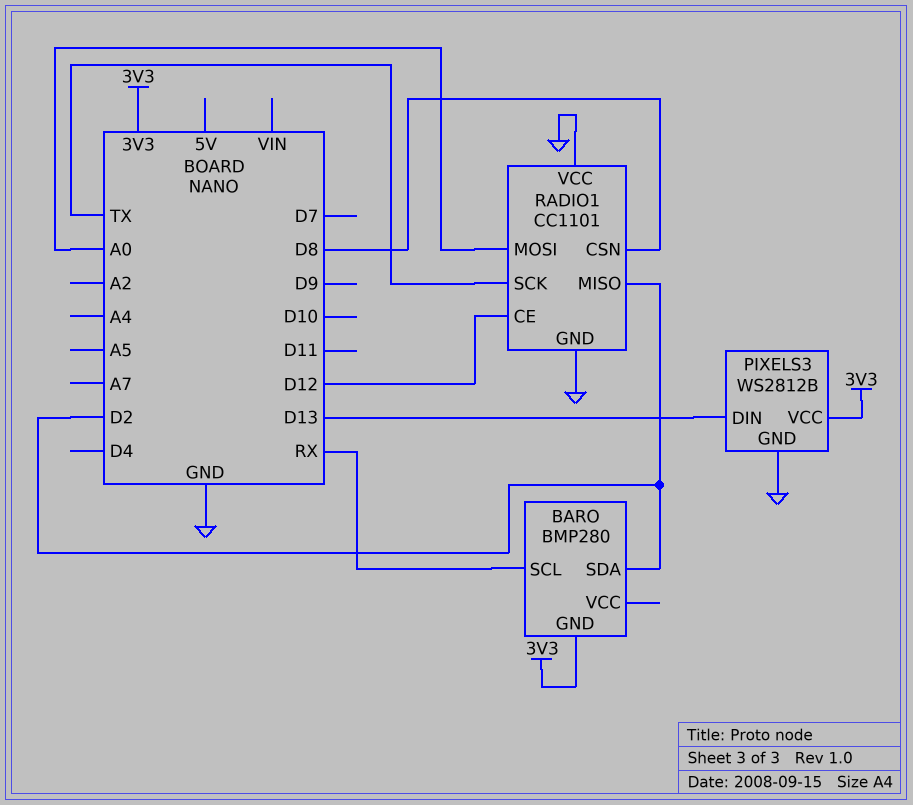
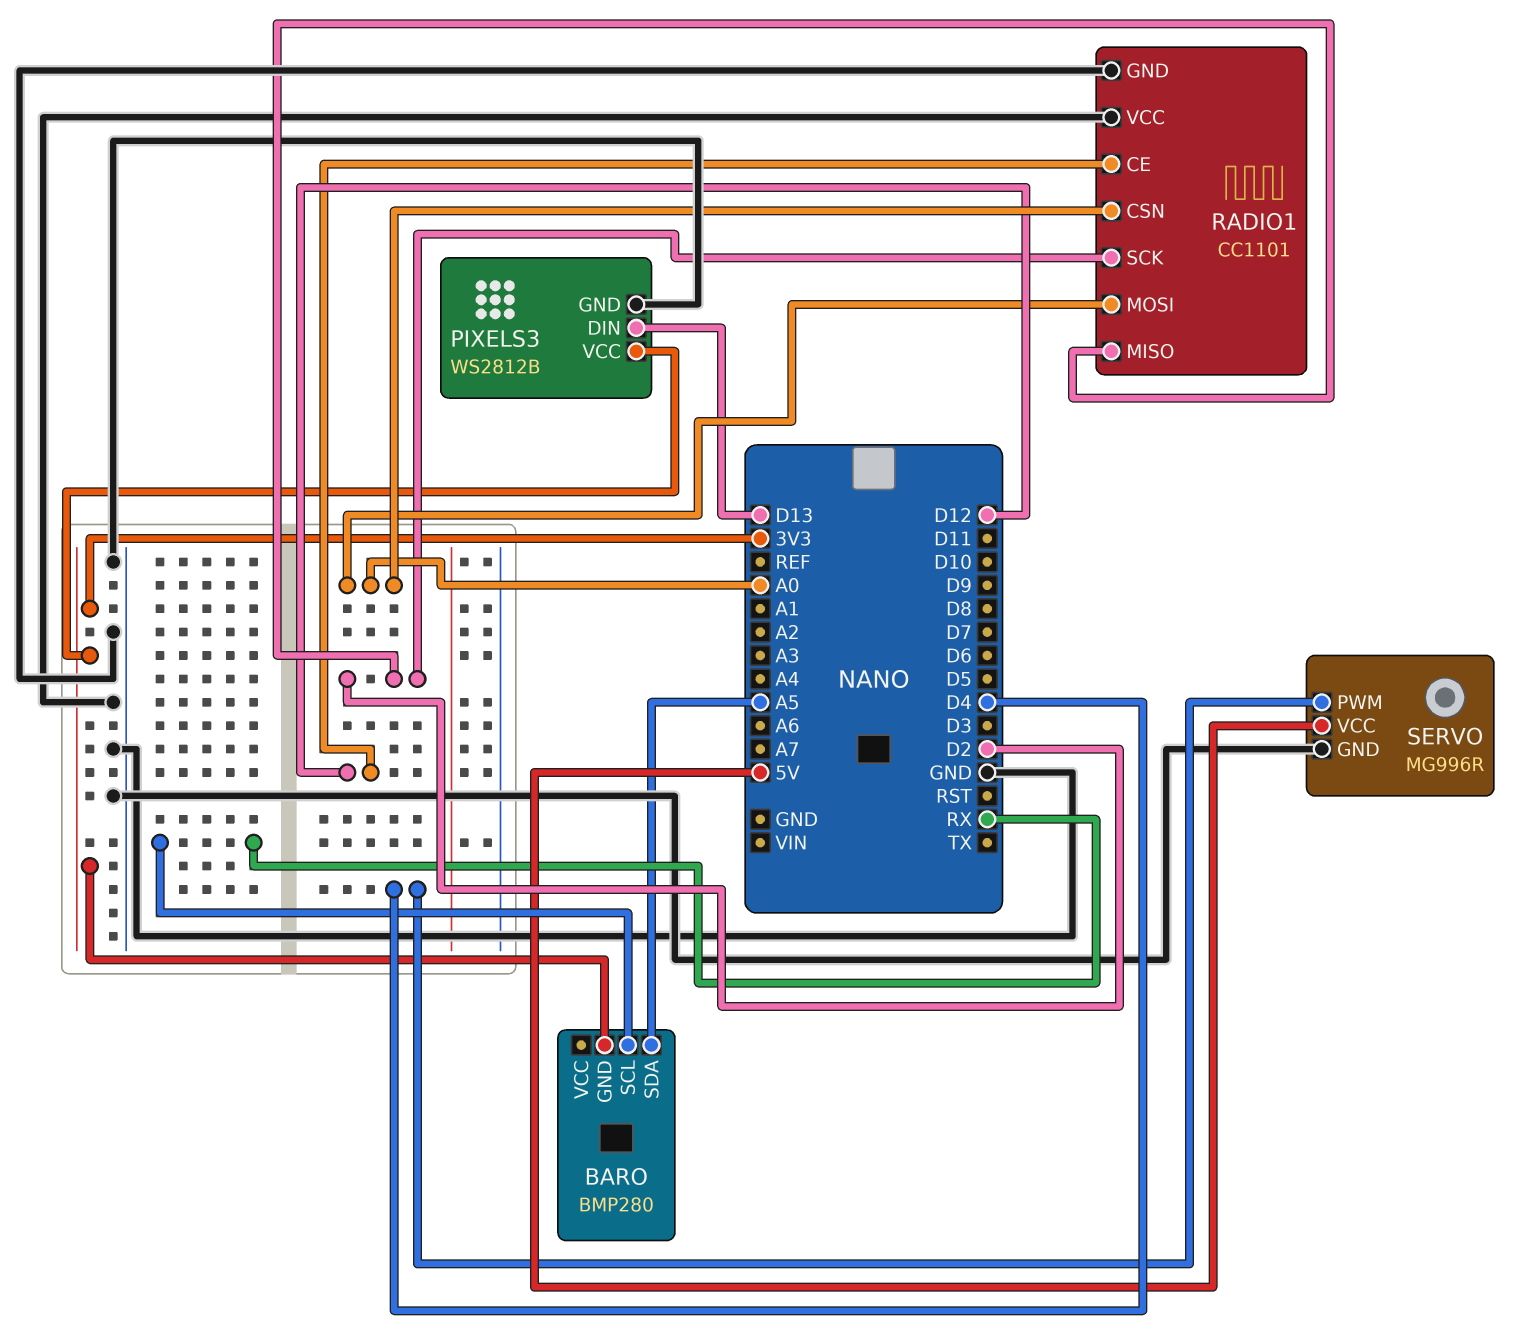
BARO pin SDA: D2 -> A5
RADIO1 pin CSN: D8 -> A0
RADIO1 pin SCK: TX -> D2
SERVO: none -> MG996R
SERVO pin GND: none -> GND
SERVO pin PWM: none -> D4
SERVO pin VCC: none -> 5V

